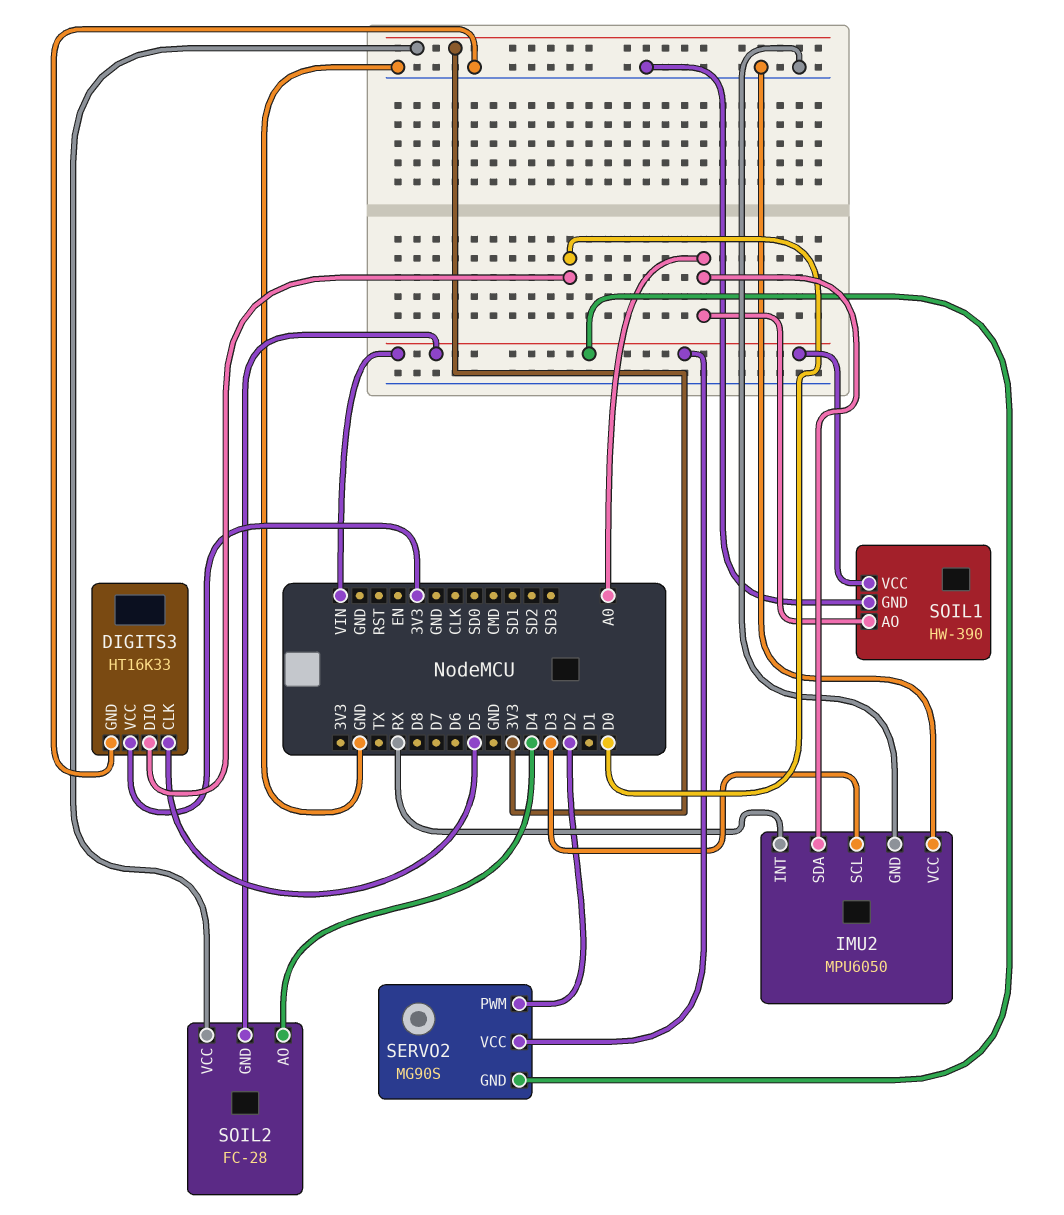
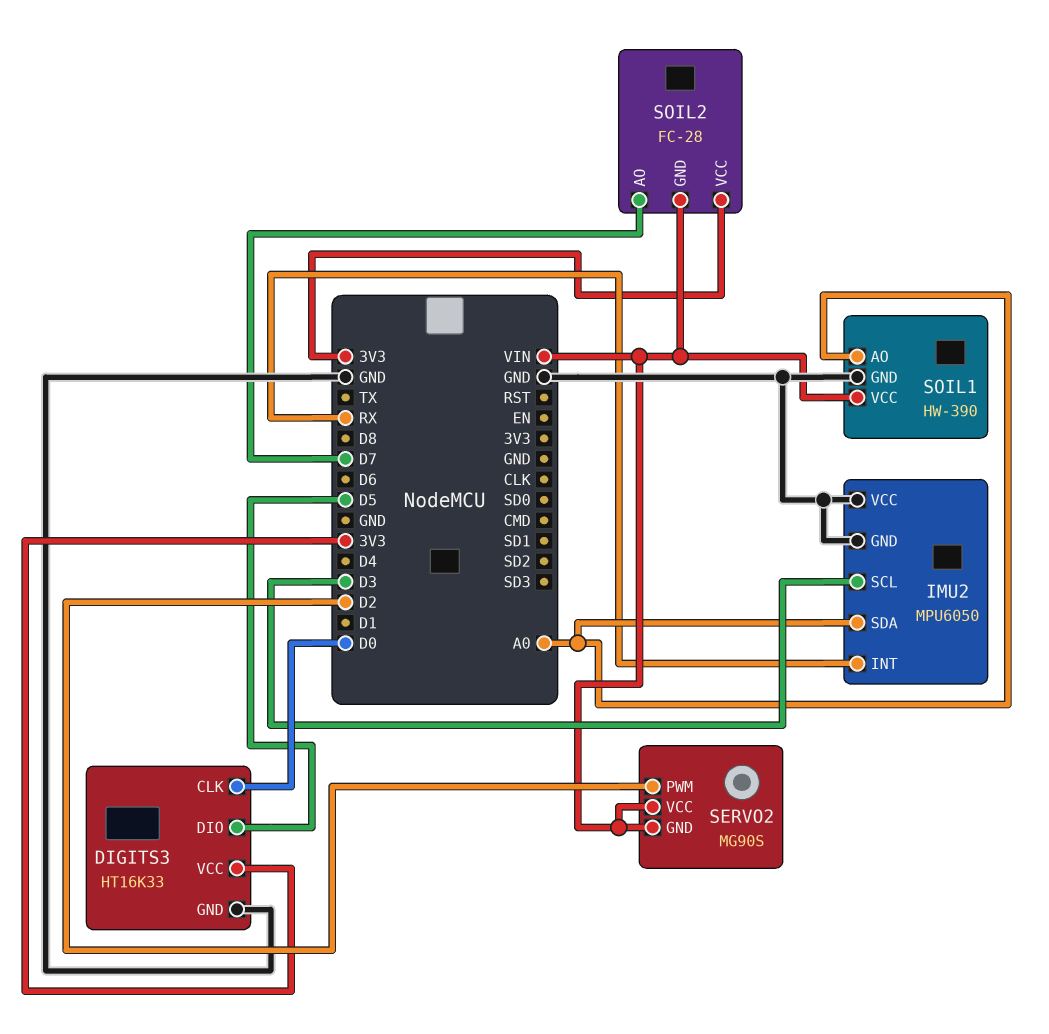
DIGITS3 pin CLK: D5 -> D0
DIGITS3 pin DIO: D0 -> D5
SOIL2 pin AO: D4 -> D7

